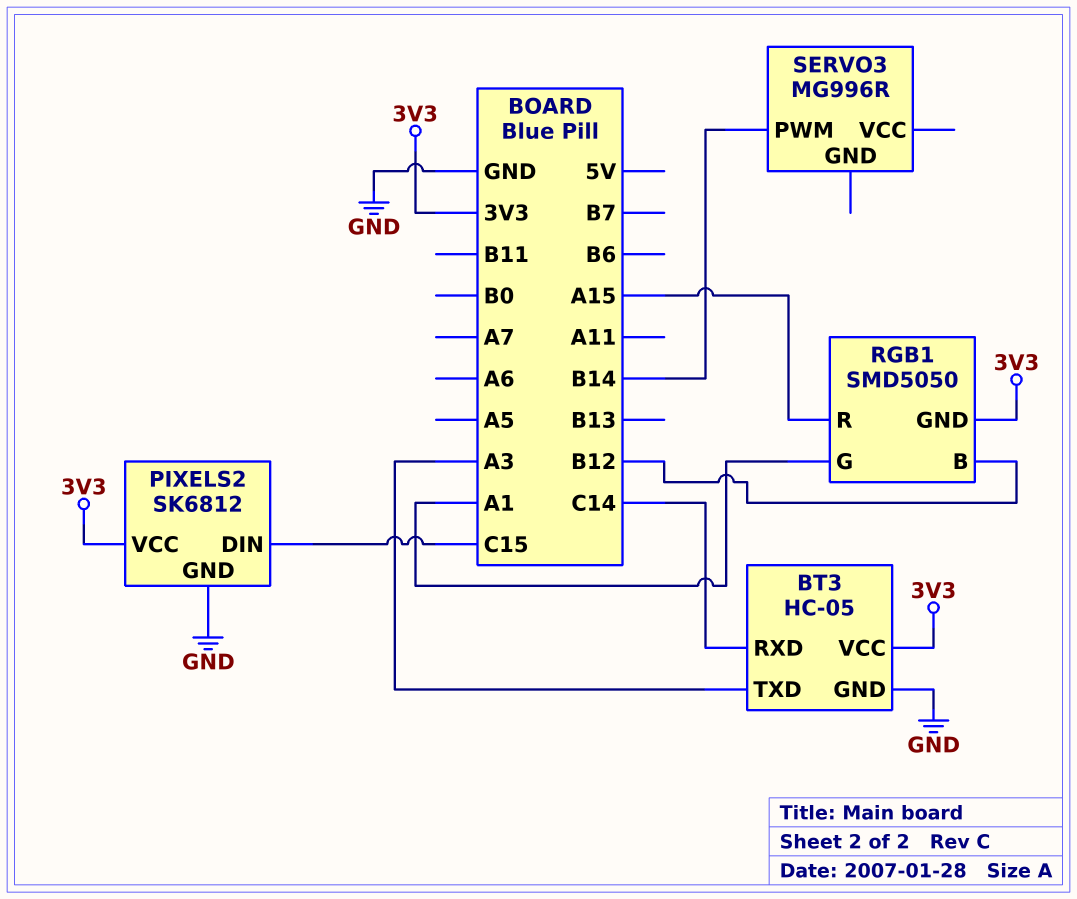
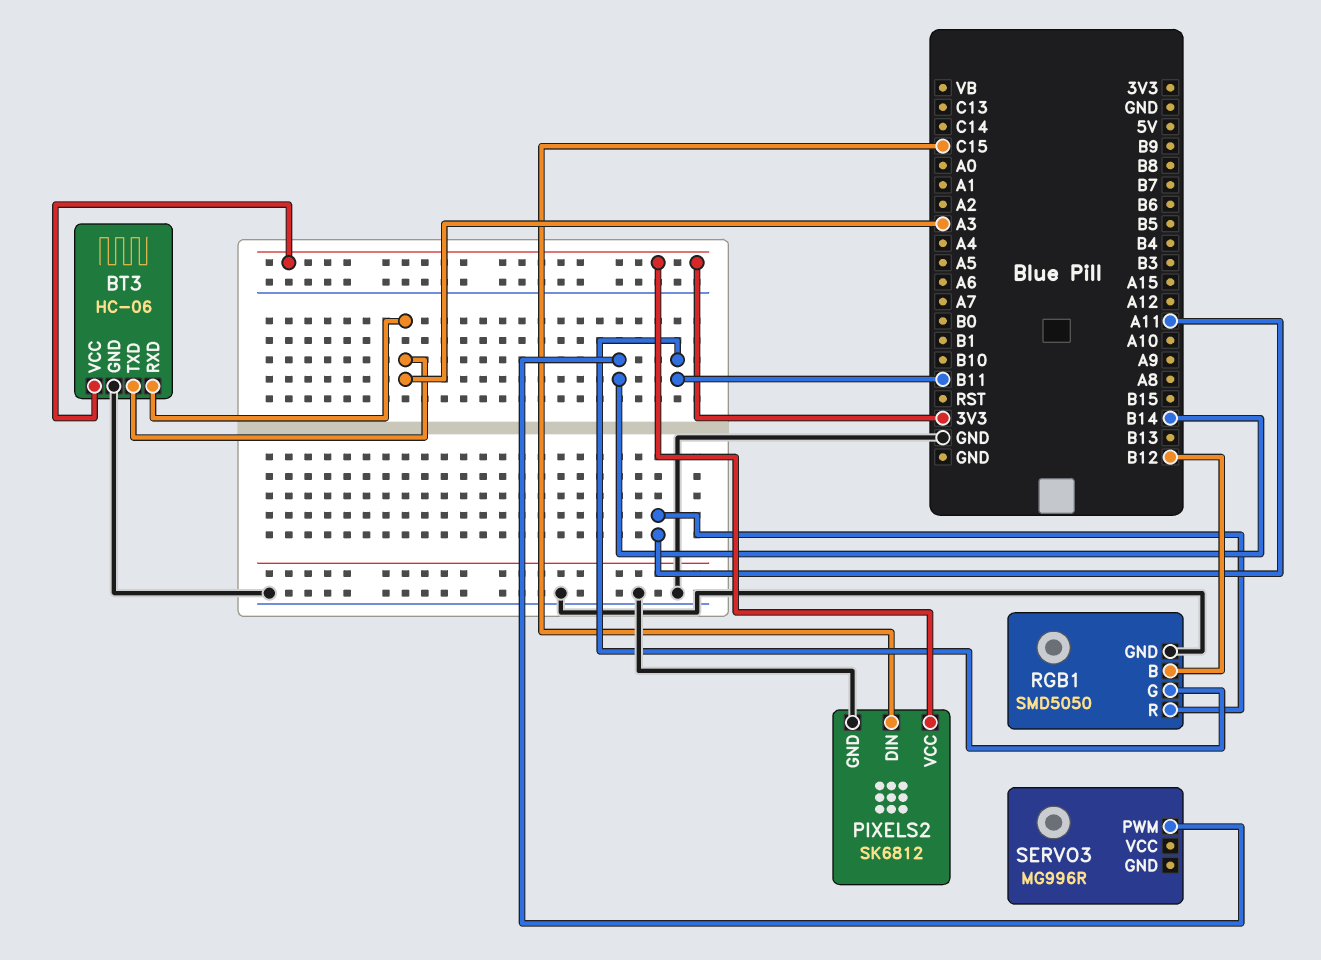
BT3: HC-05 -> HC-06
BT3 pin RXD: C14 -> A3
RGB1 pin G: A1 -> B11
RGB1 pin GND: 3V3 -> GND
RGB1 pin R: A15 -> A11

